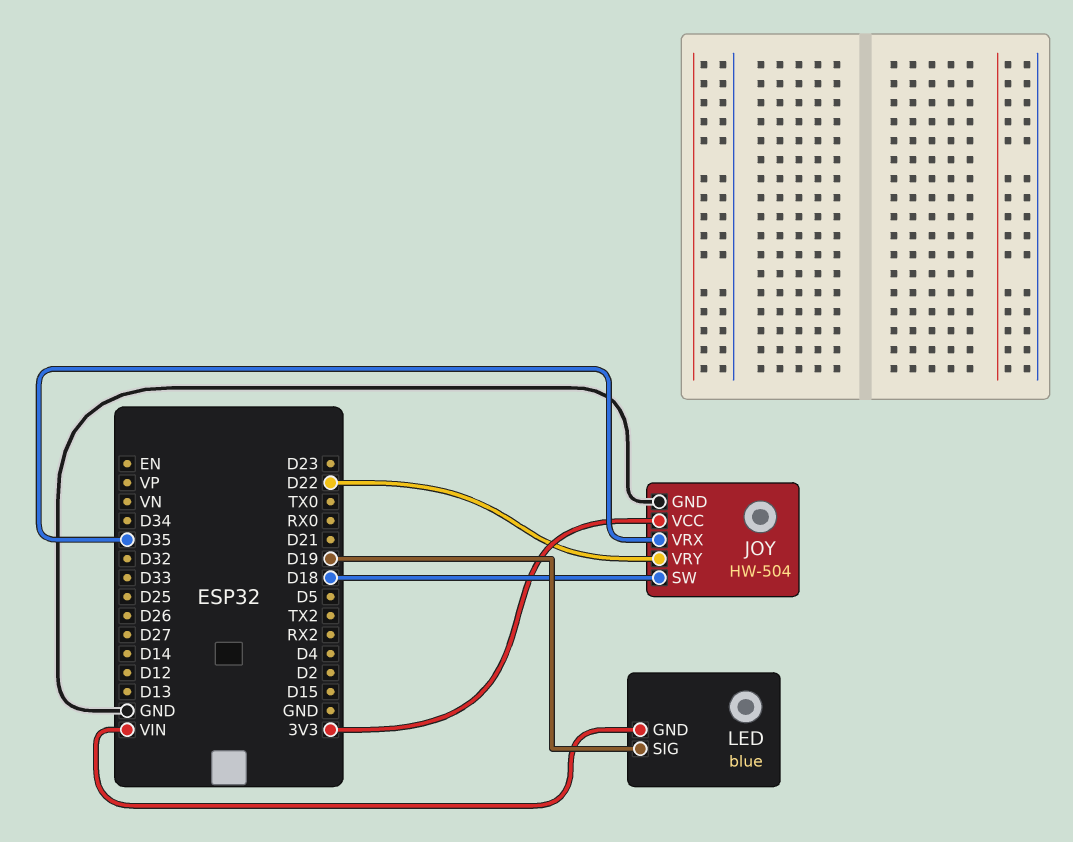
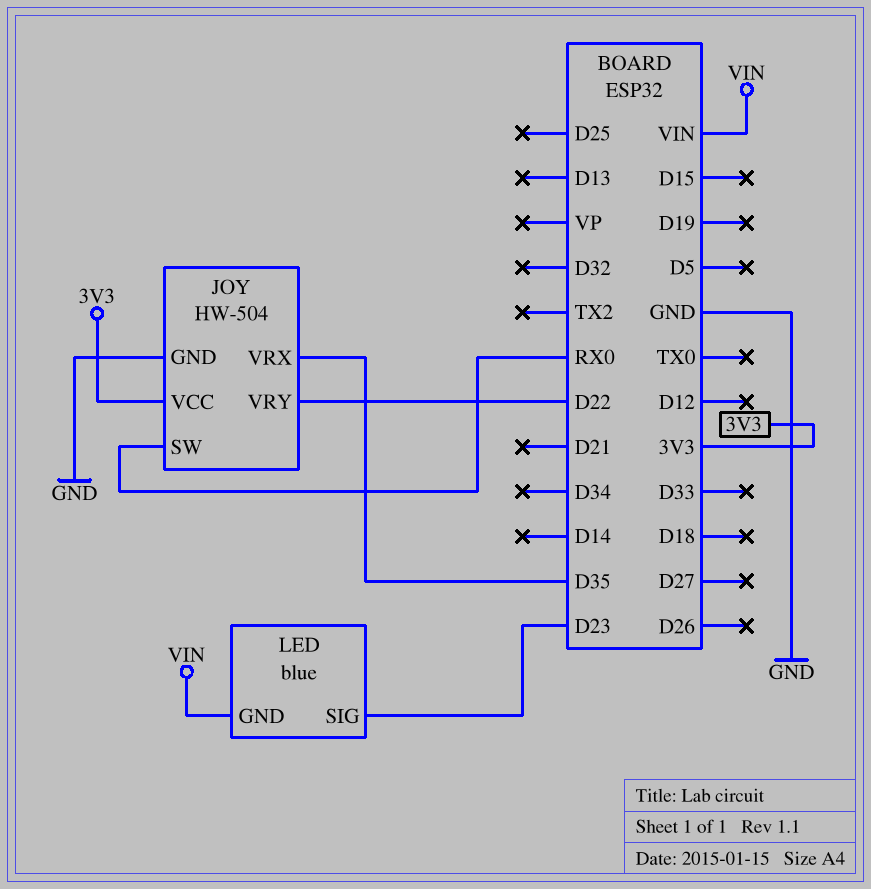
JOY pin SW: D18 -> RX0
LED pin SIG: D19 -> D23

